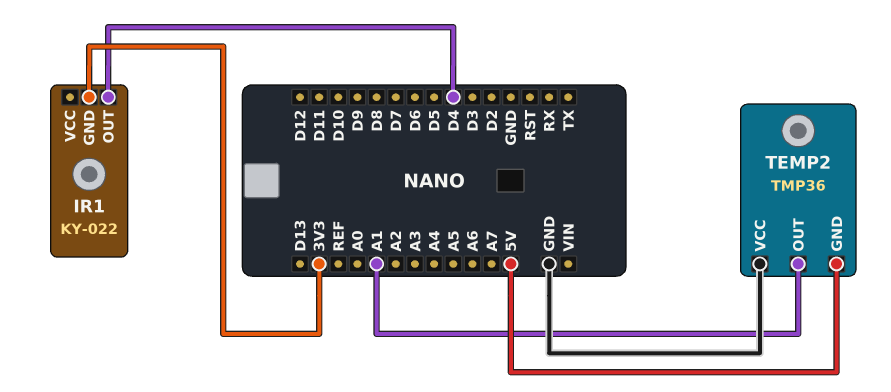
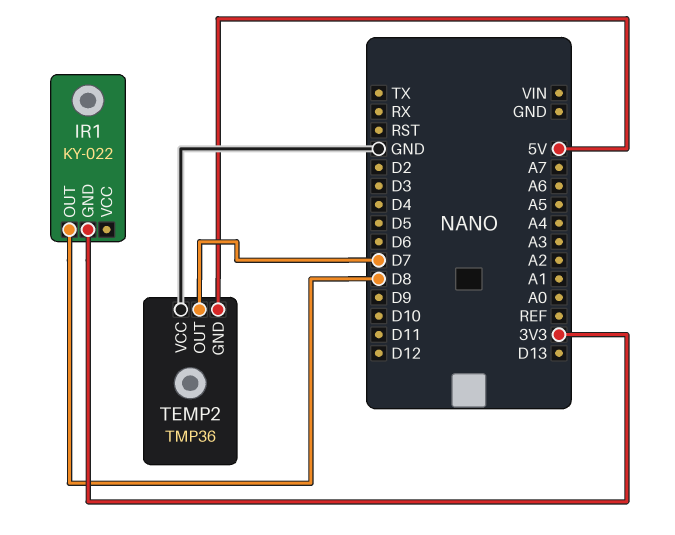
IR1 pin OUT: D4 -> D8
TEMP2 pin OUT: A1 -> D7

